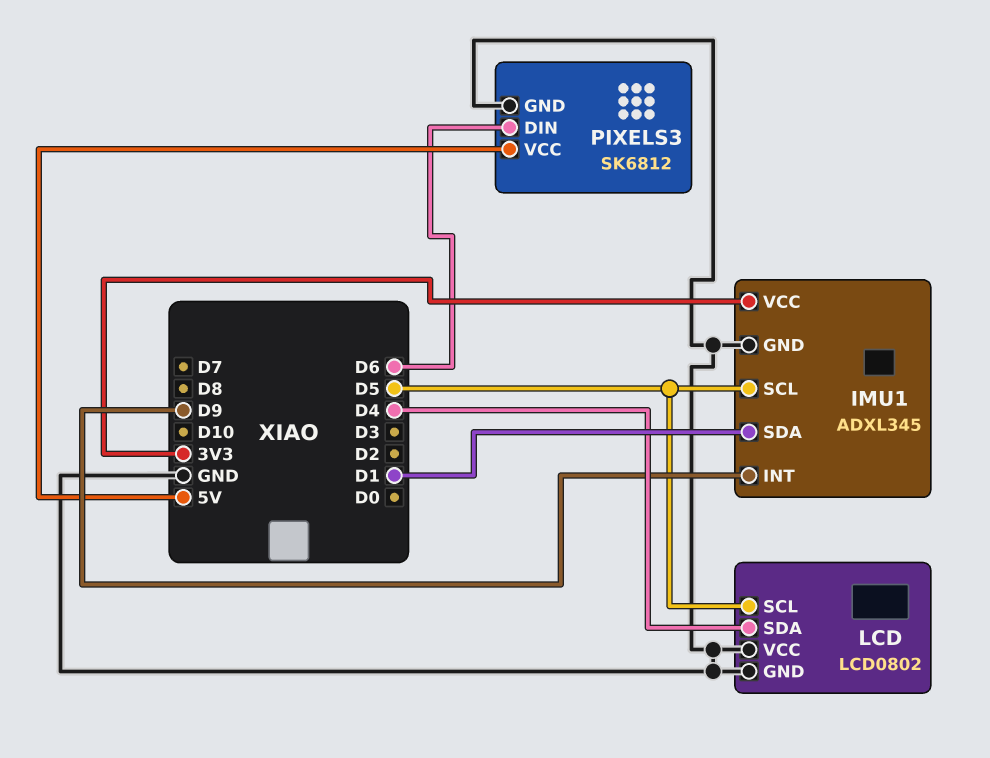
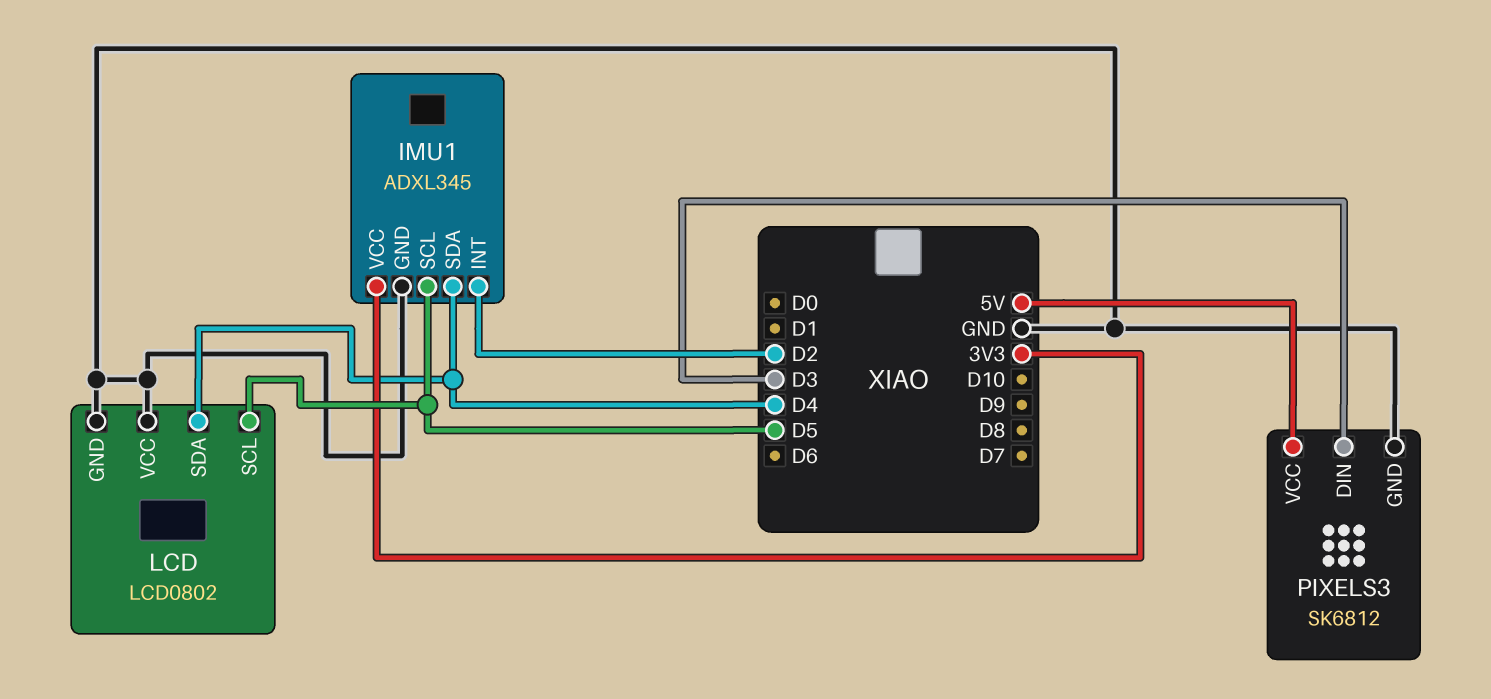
IMU1 pin INT: D9 -> D2
IMU1 pin SDA: D1 -> D4
PIXELS3 pin DIN: D6 -> D3

